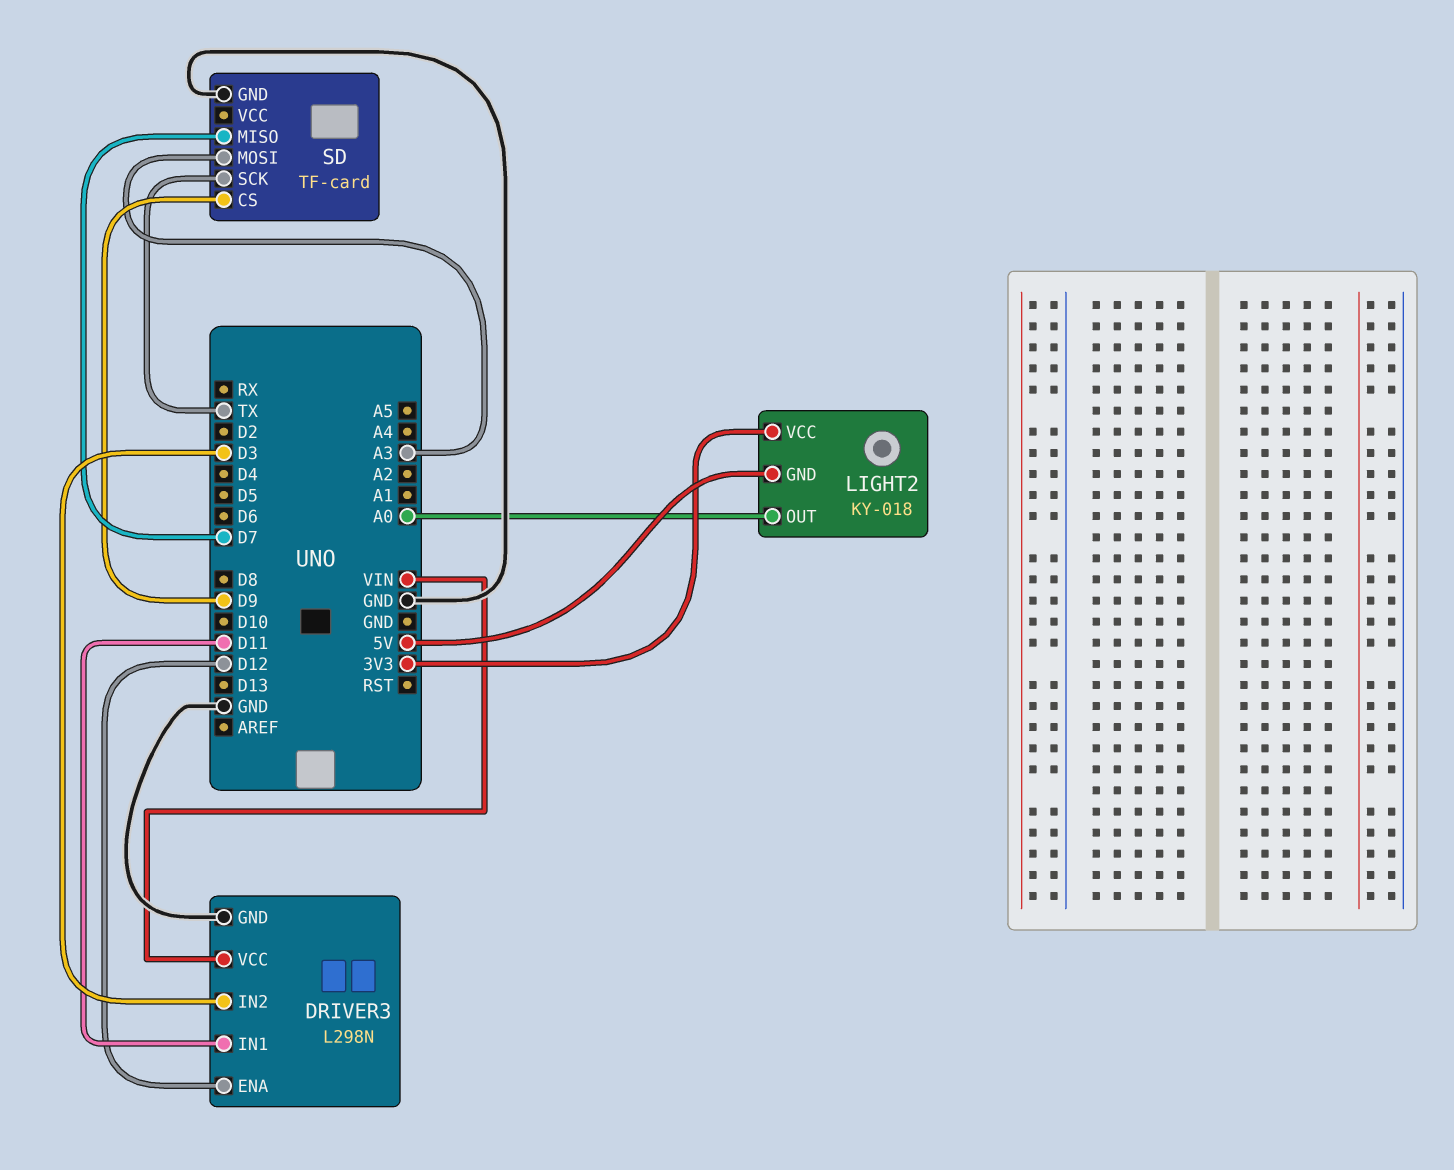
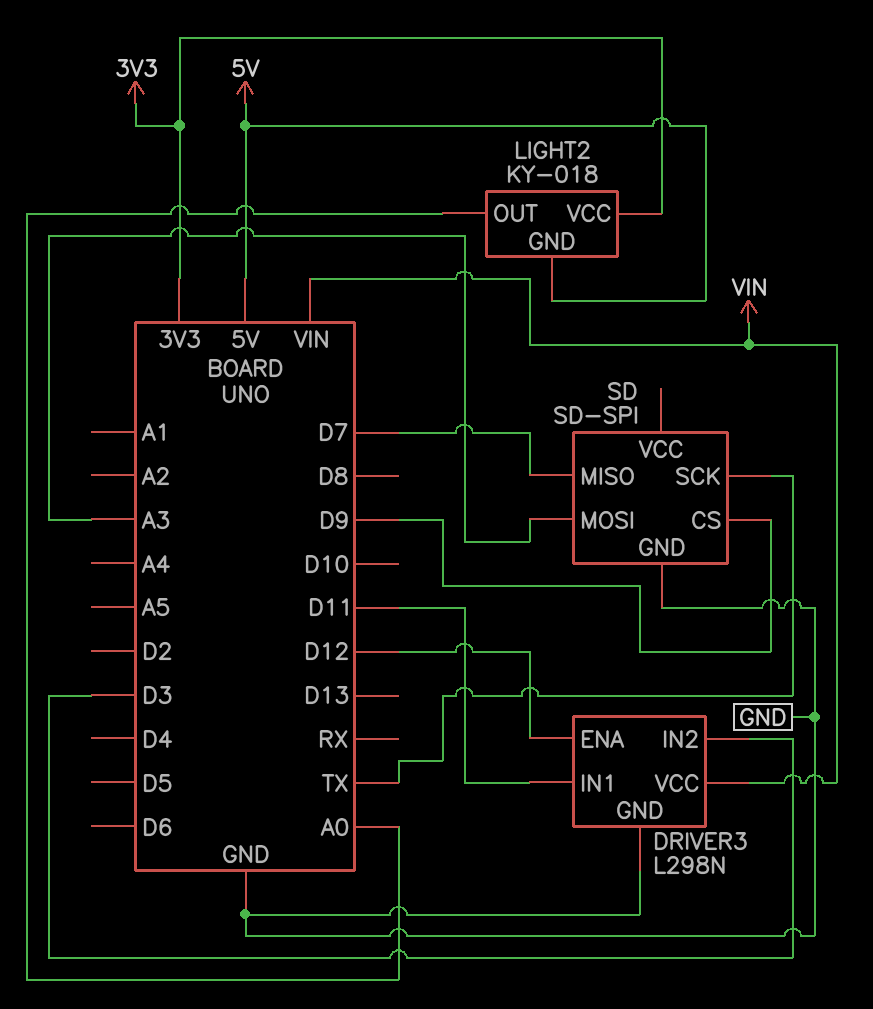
SD: TF-card -> SD-SPI

